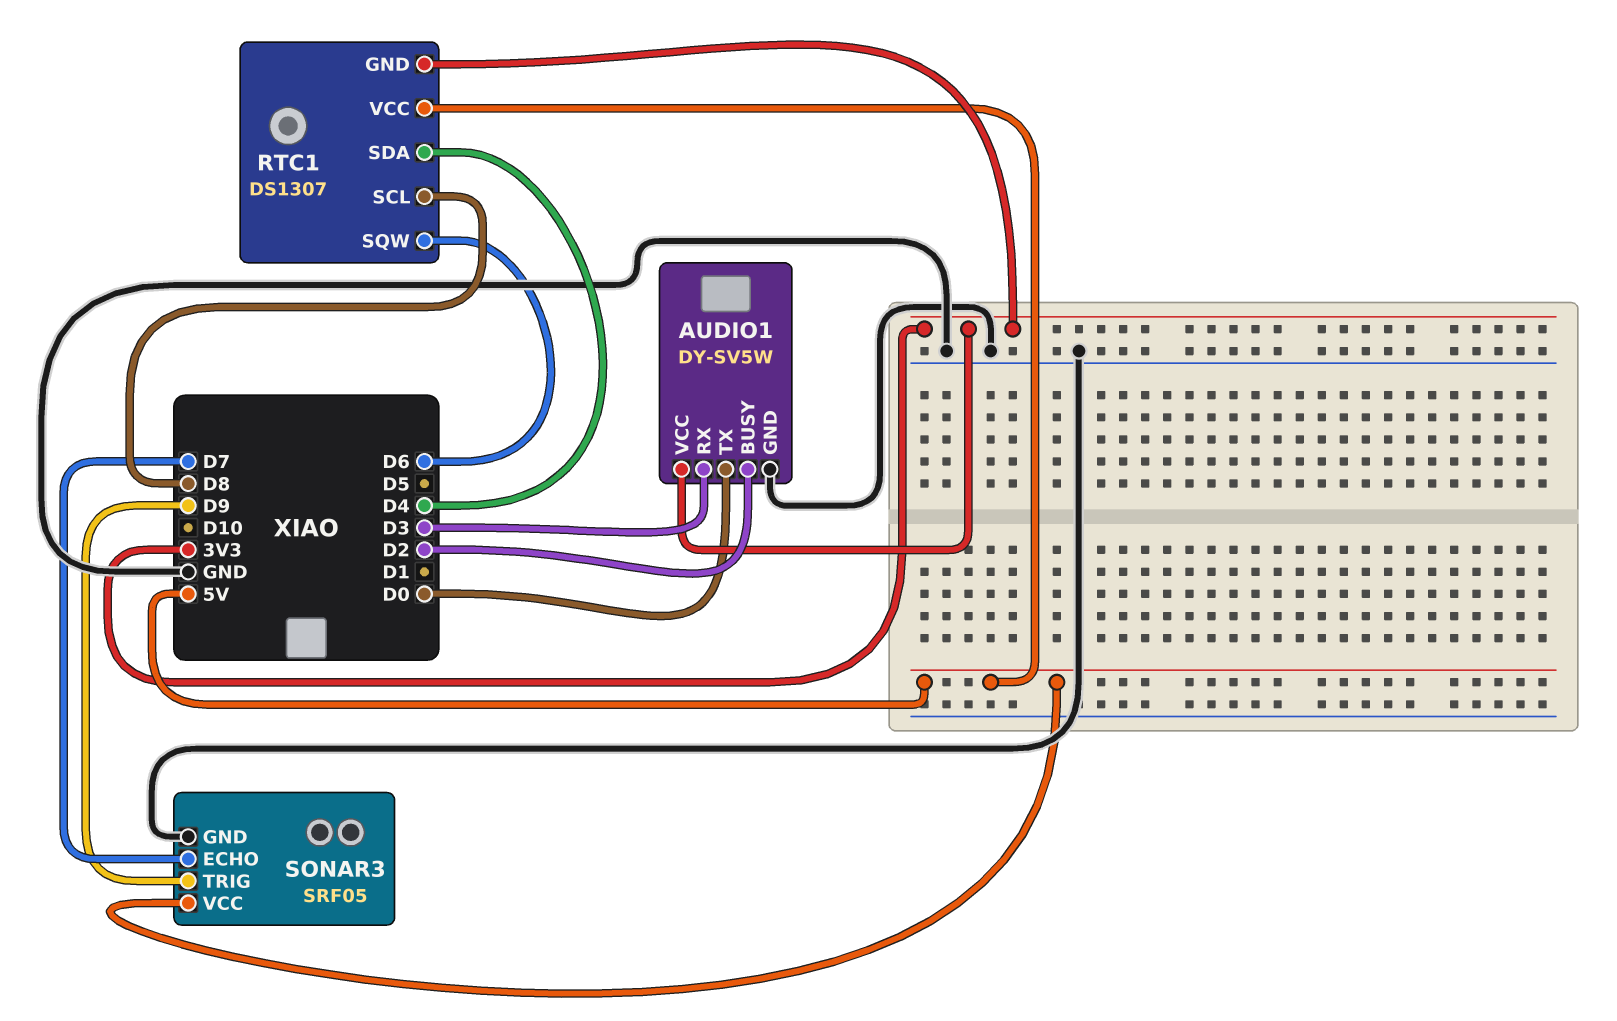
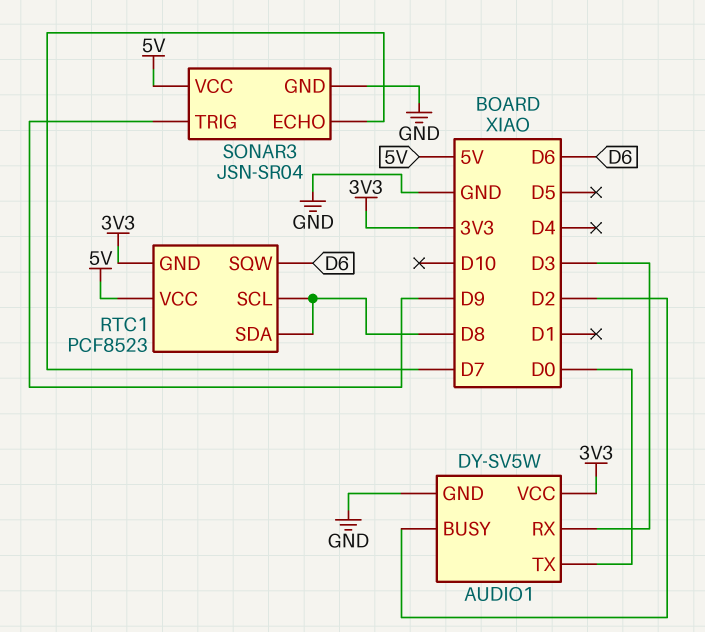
RTC1: DS1307 -> PCF8523
RTC1 pin SDA: D4 -> D8
SONAR3: SRF05 -> JSN-SR04

